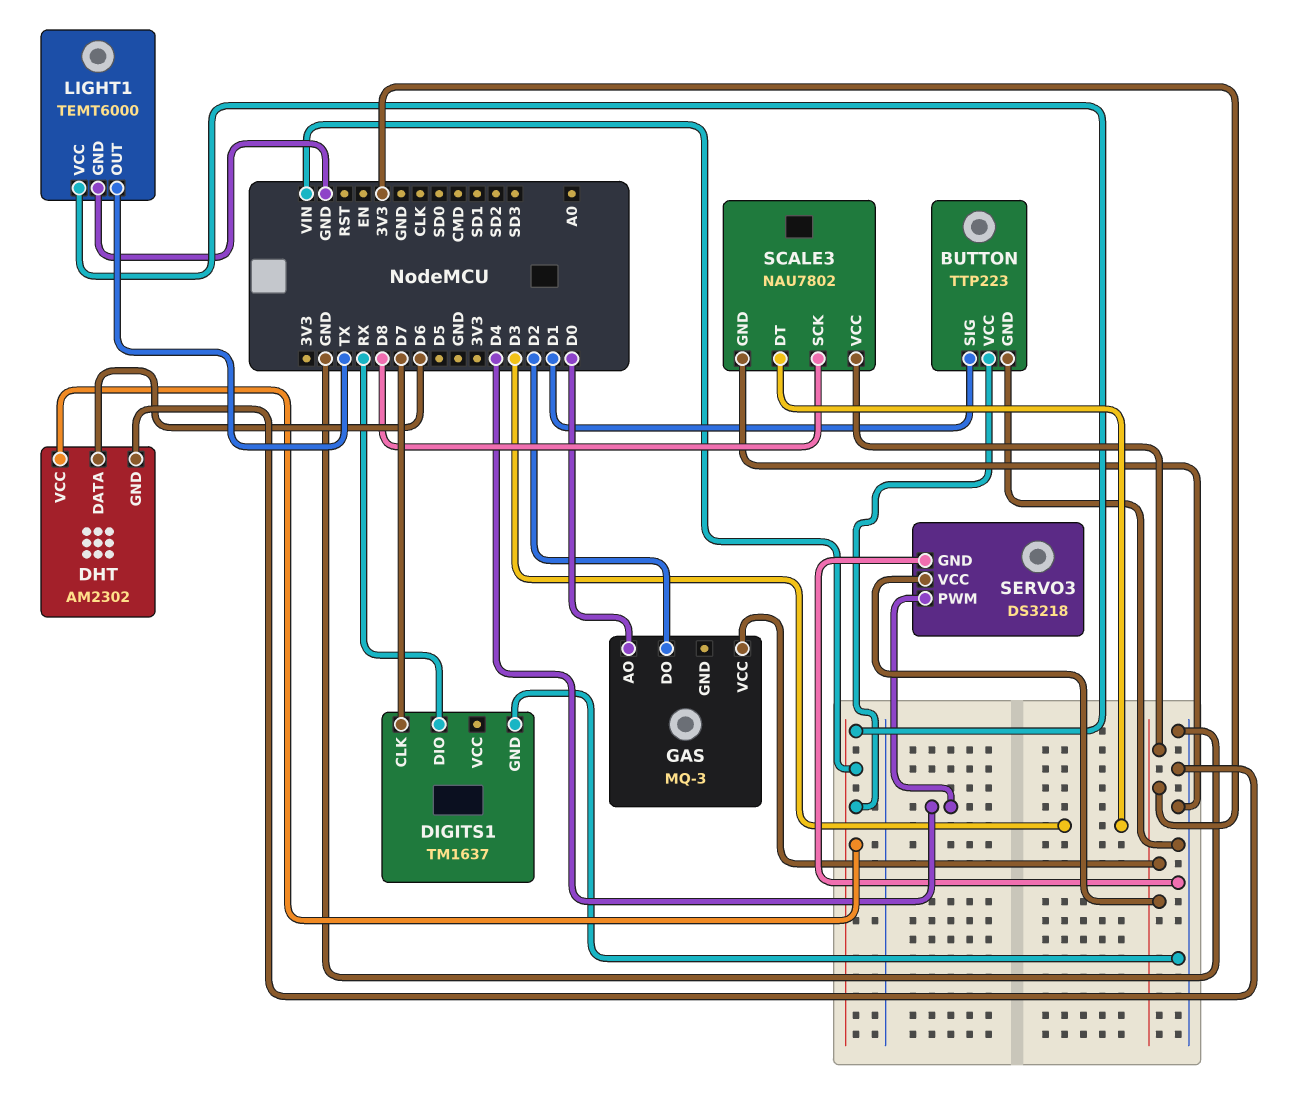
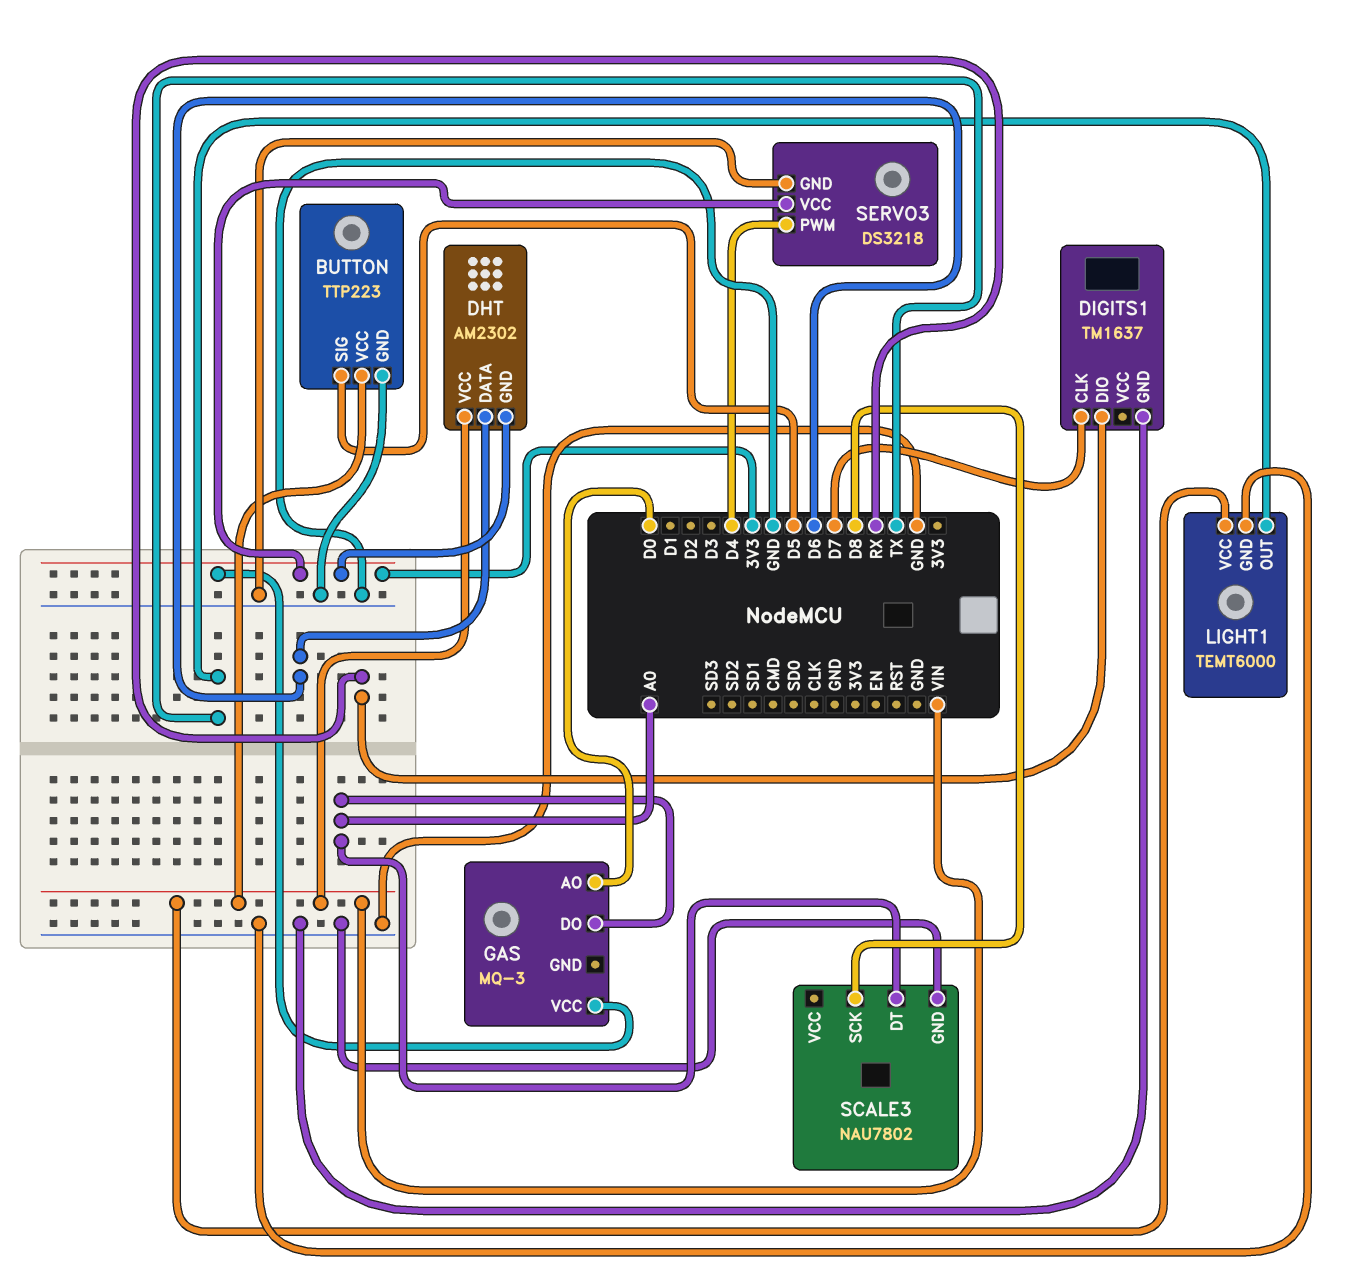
BUTTON pin SIG: D1 -> D5
DHT pin GND: GND -> 3V3
GAS pin DO: D2 -> A0
SCALE3 pin DT: D3 -> A0
SCALE3 pin VCC: 3V3 -> none

